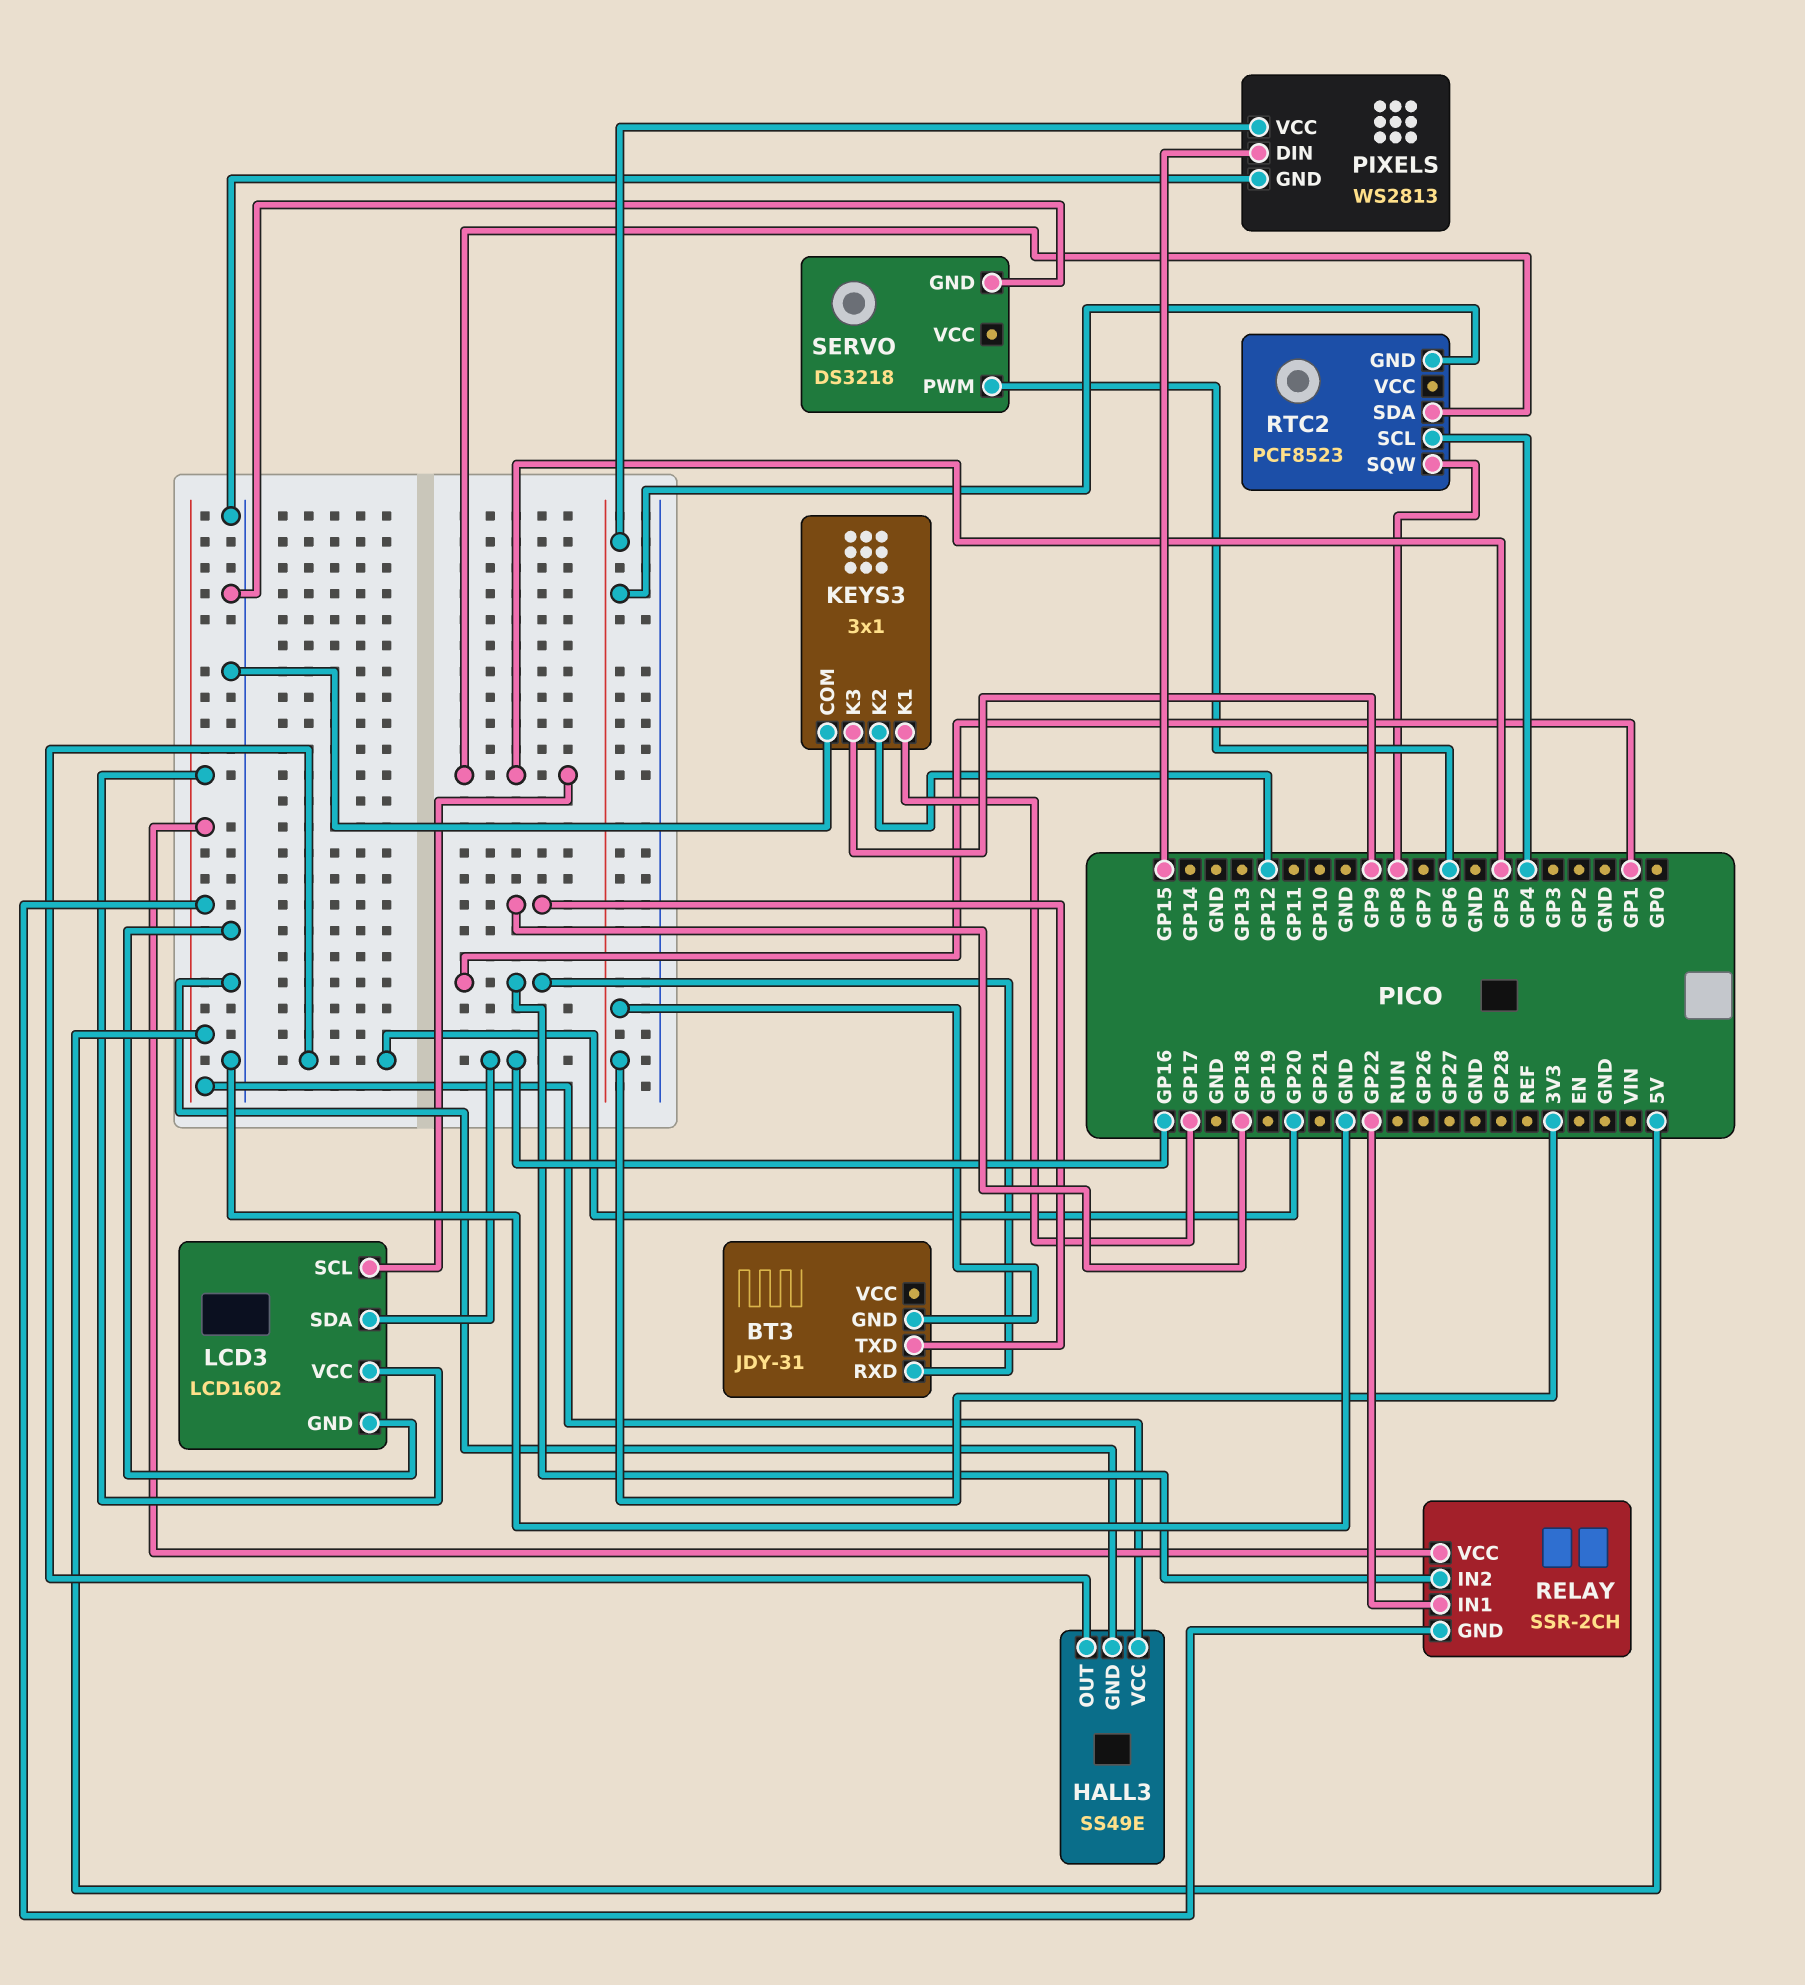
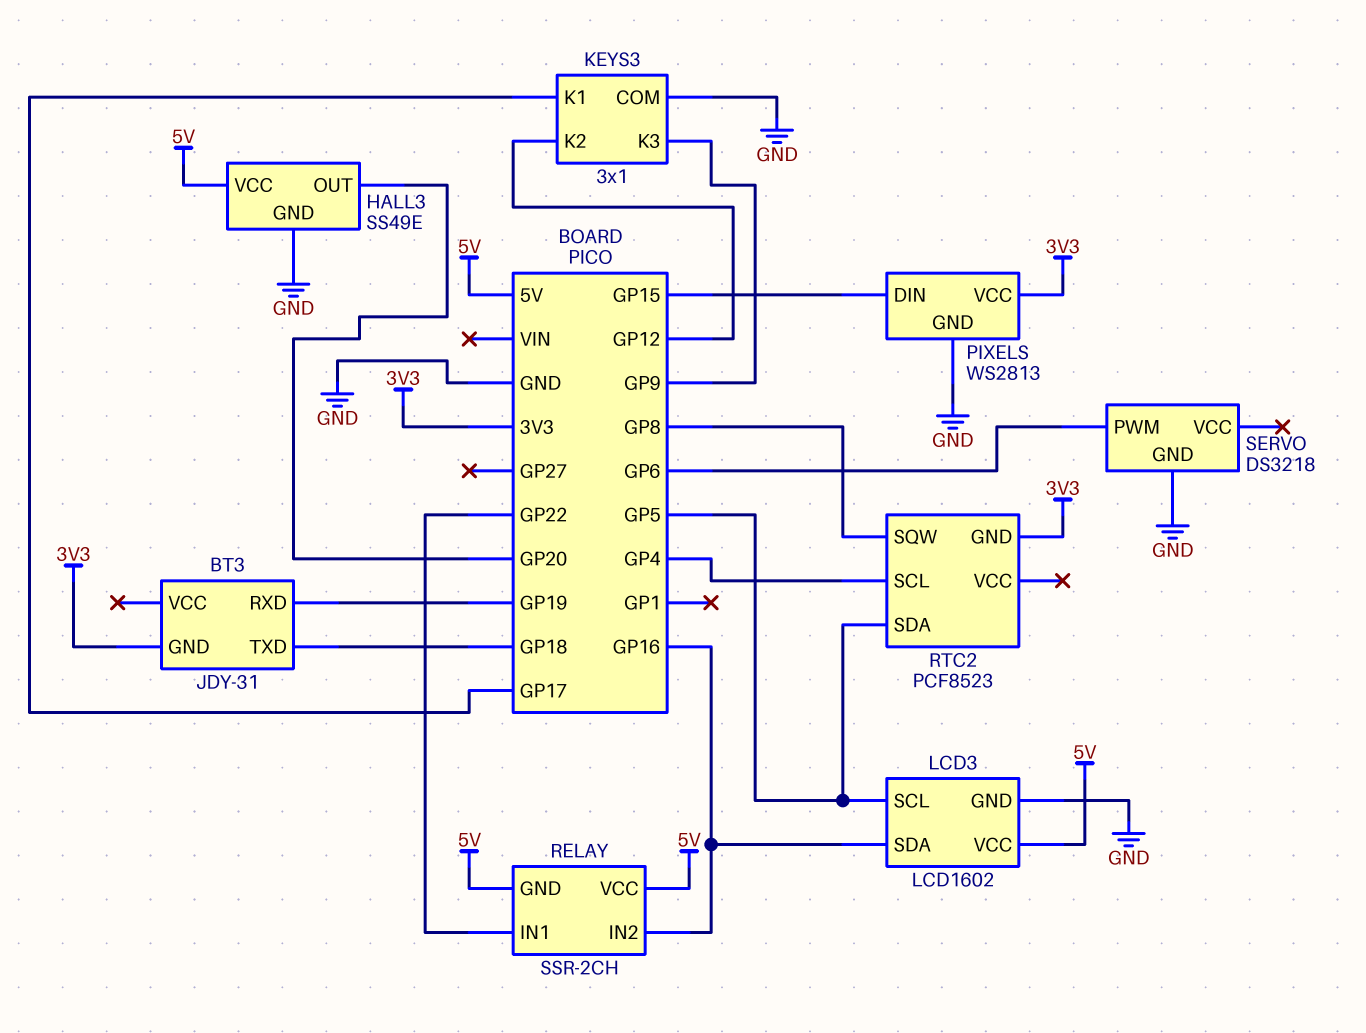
BT3 pin RXD: GP1 -> GP19
RELAY pin IN2: GP1 -> GP16

